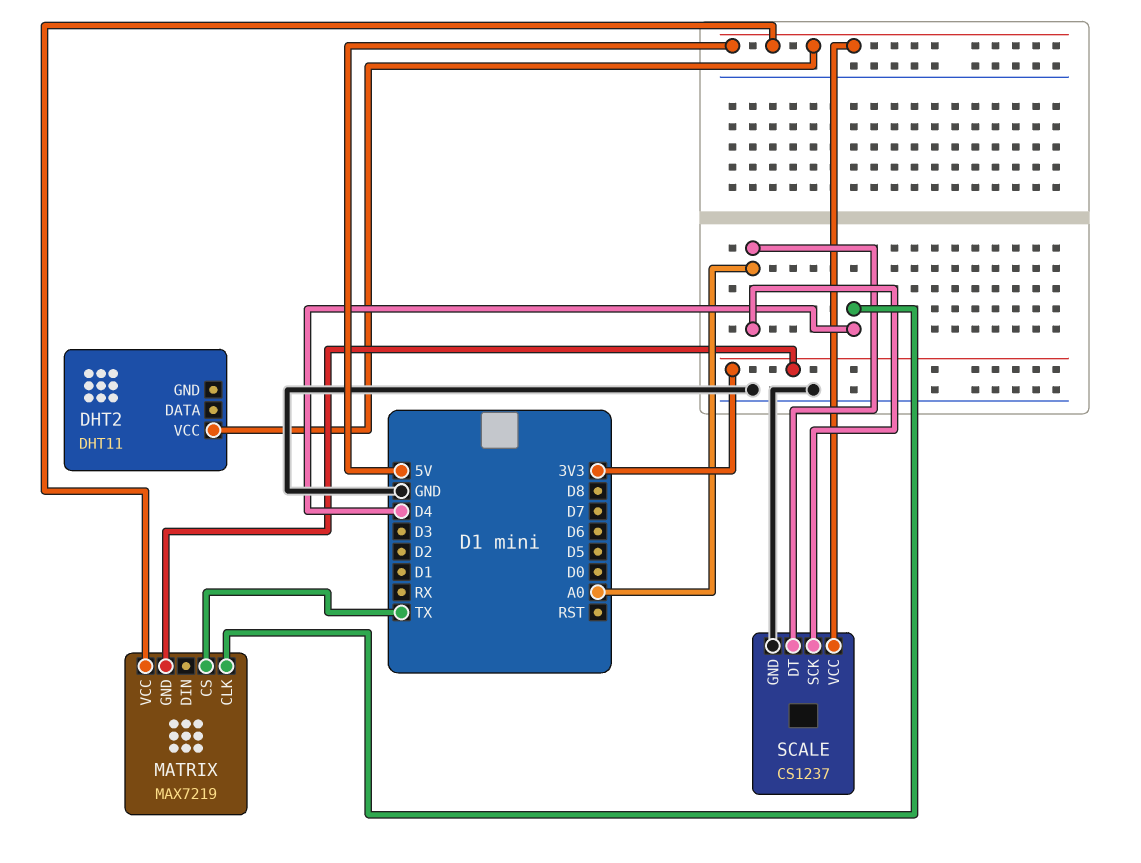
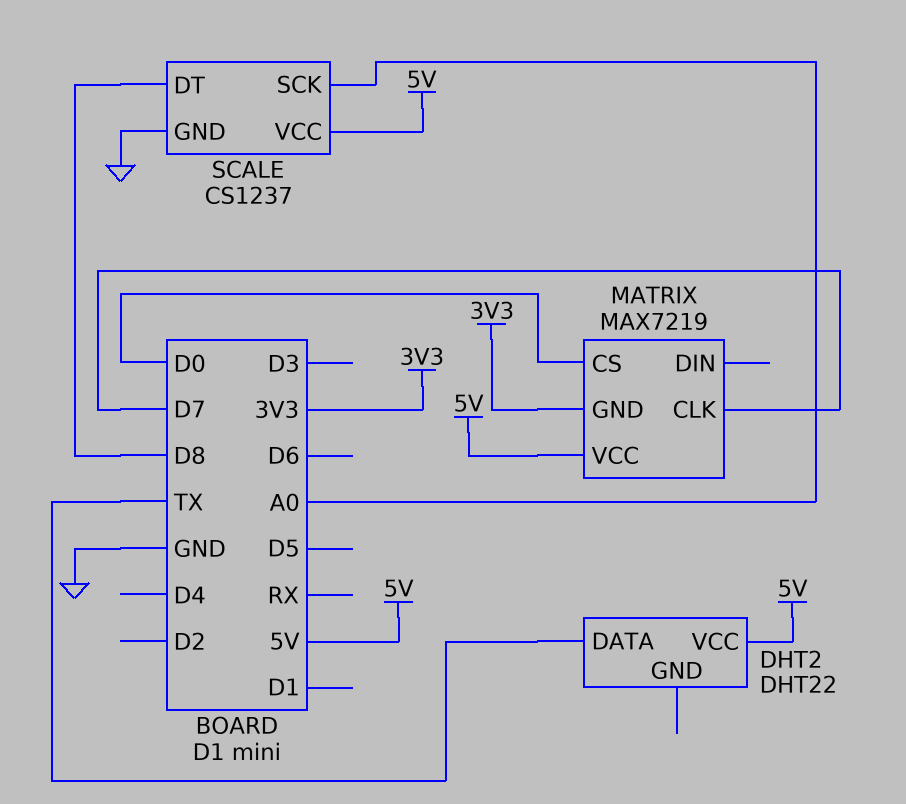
DHT2: DHT11 -> DHT22
DHT2 pin DATA: none -> TX
MATRIX pin CLK: D4 -> D7
MATRIX pin CS: TX -> D0
SCALE pin DT: A0 -> D8

